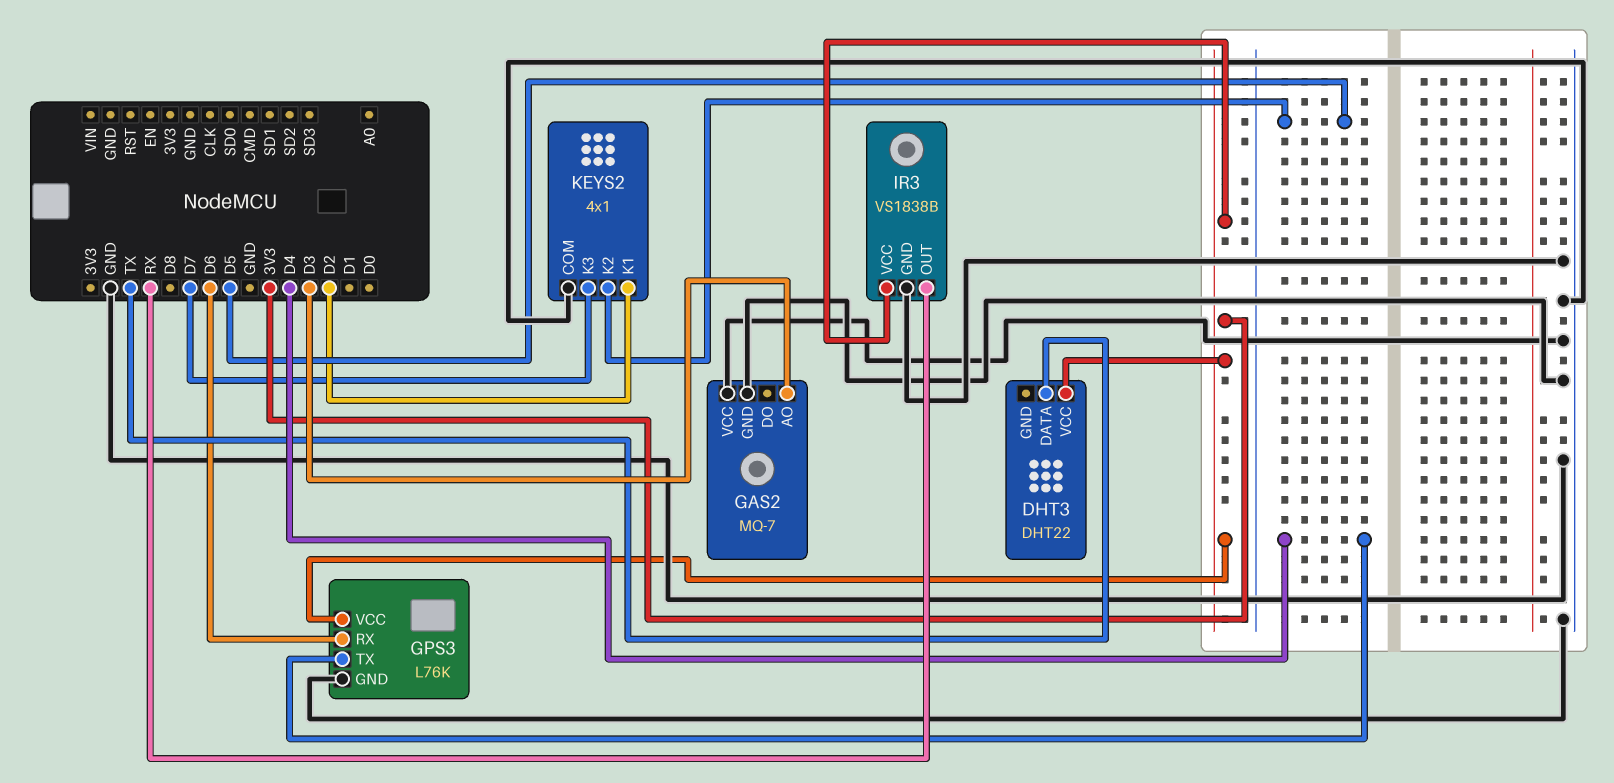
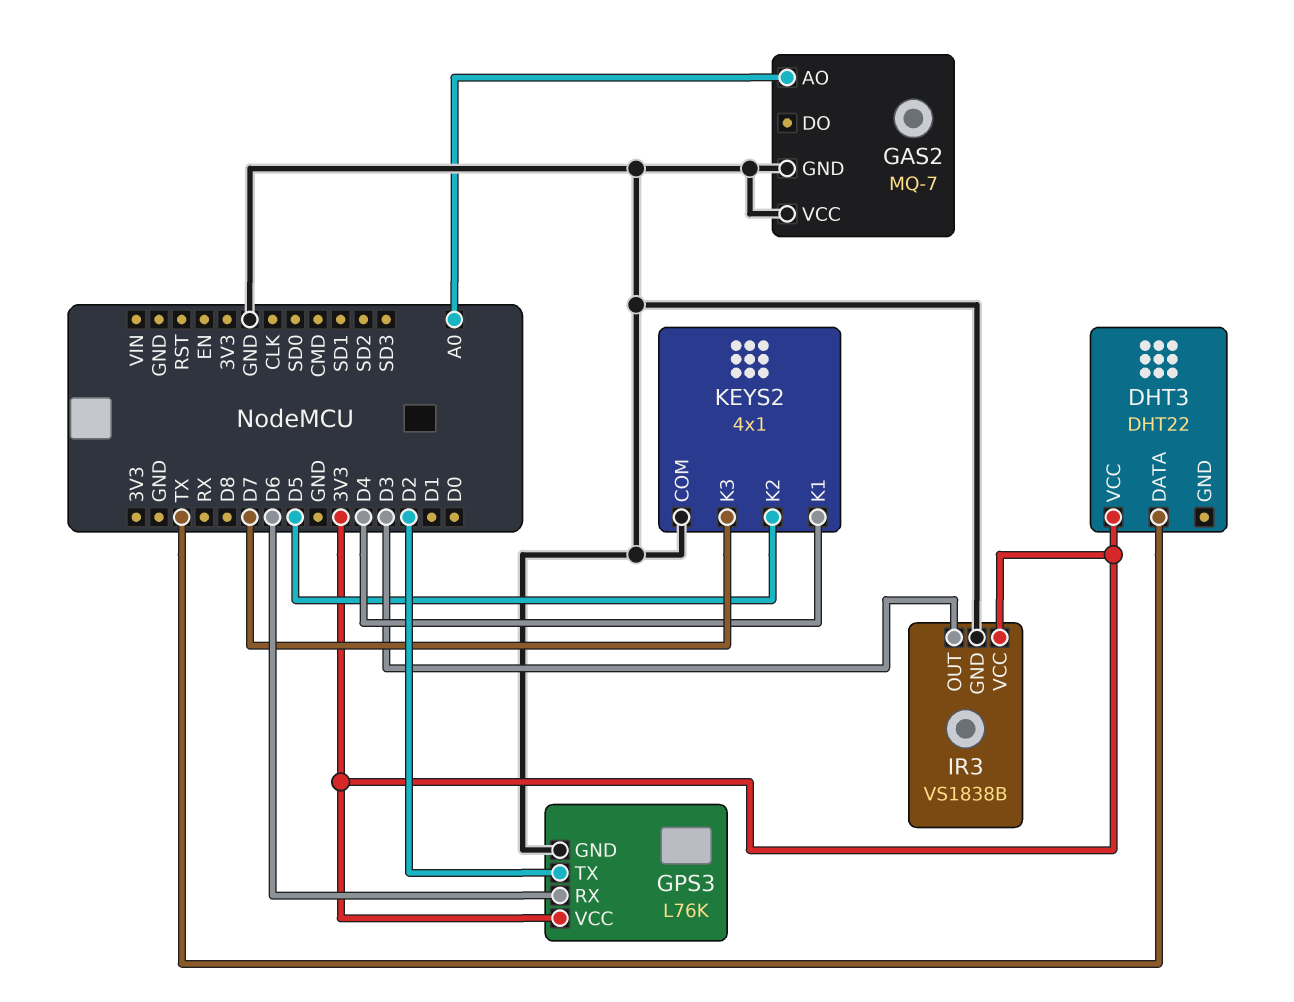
GAS2 pin AO: D3 -> A0
GPS3 pin TX: D4 -> D2
IR3 pin OUT: RX -> D3
KEYS2 pin K1: D2 -> D4

